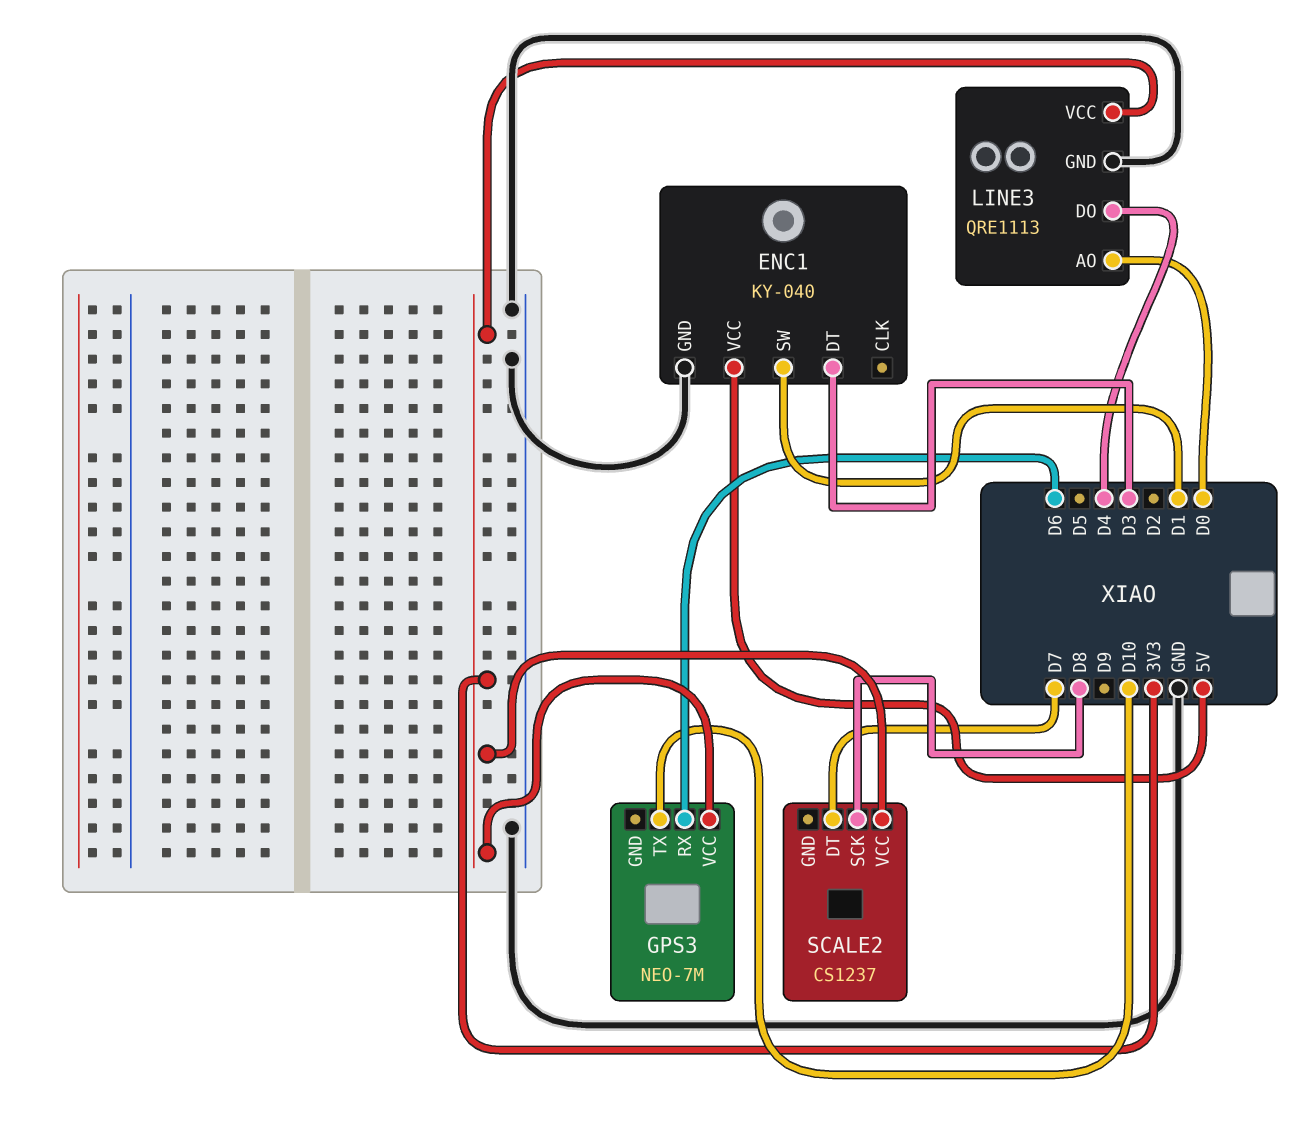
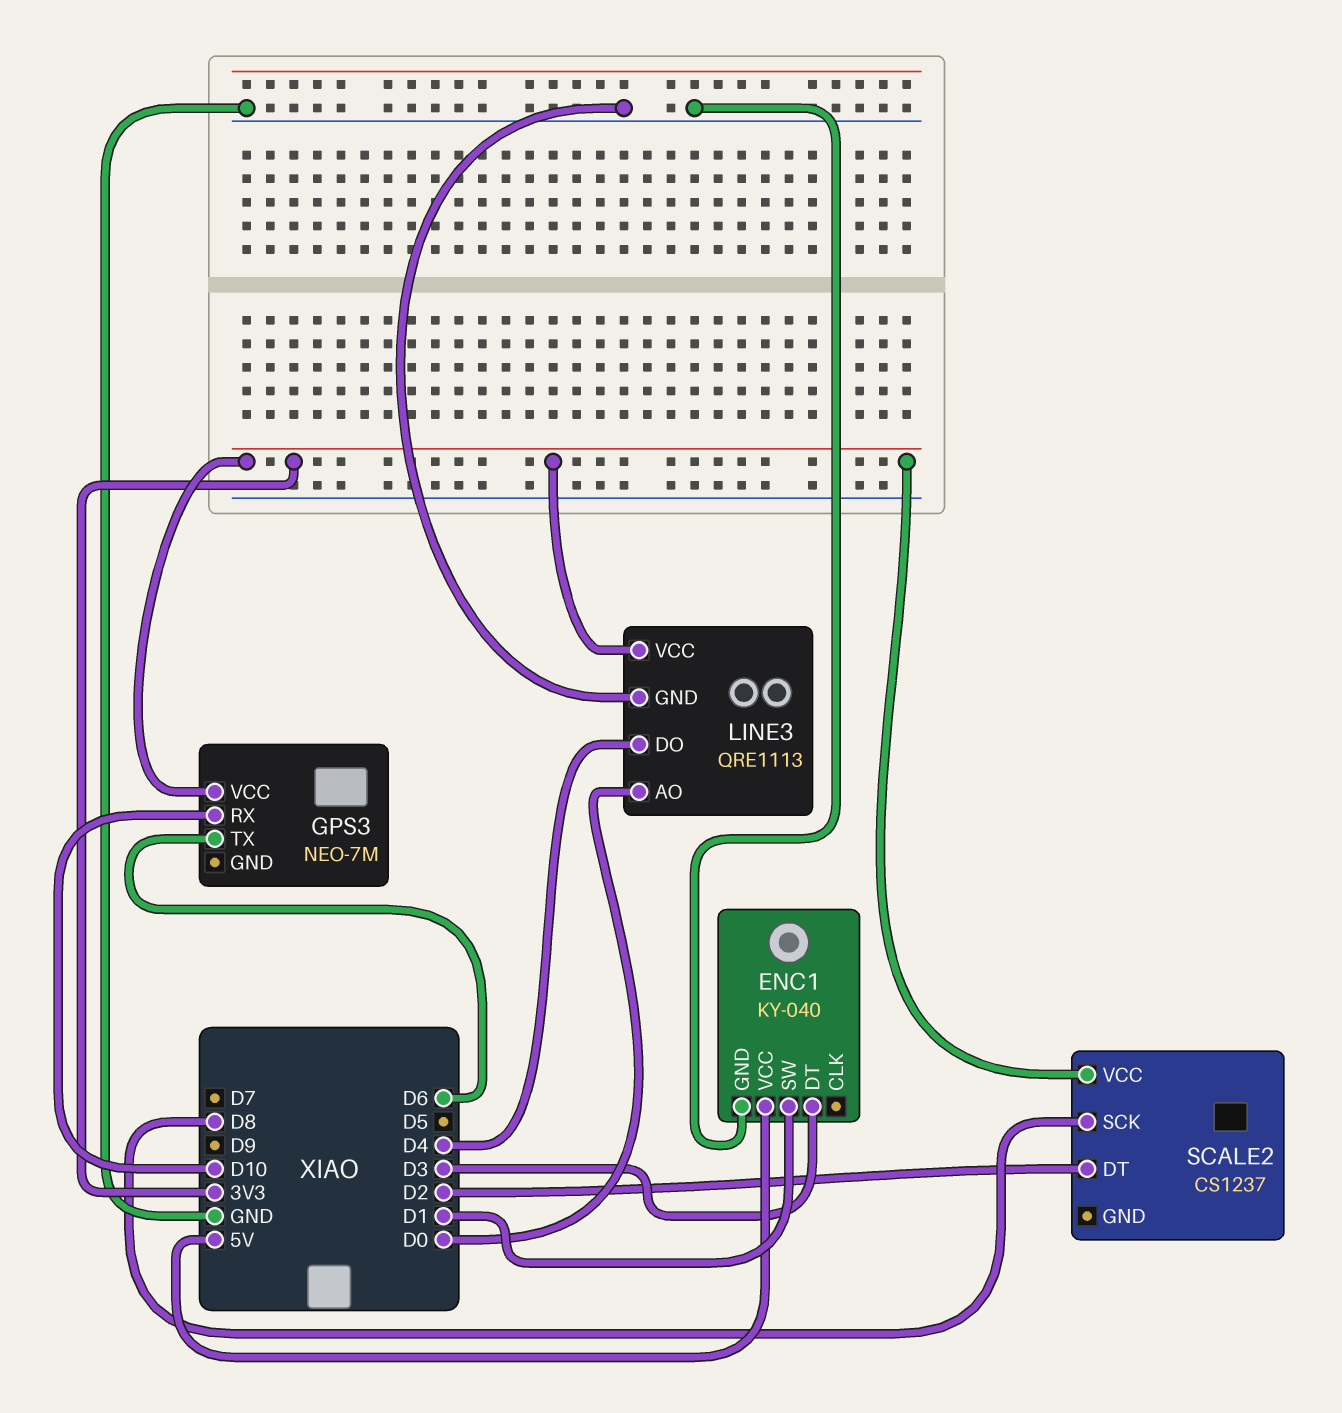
GPS3 pin RX: D6 -> D10
GPS3 pin TX: D10 -> D6
SCALE2 pin DT: D7 -> D2

